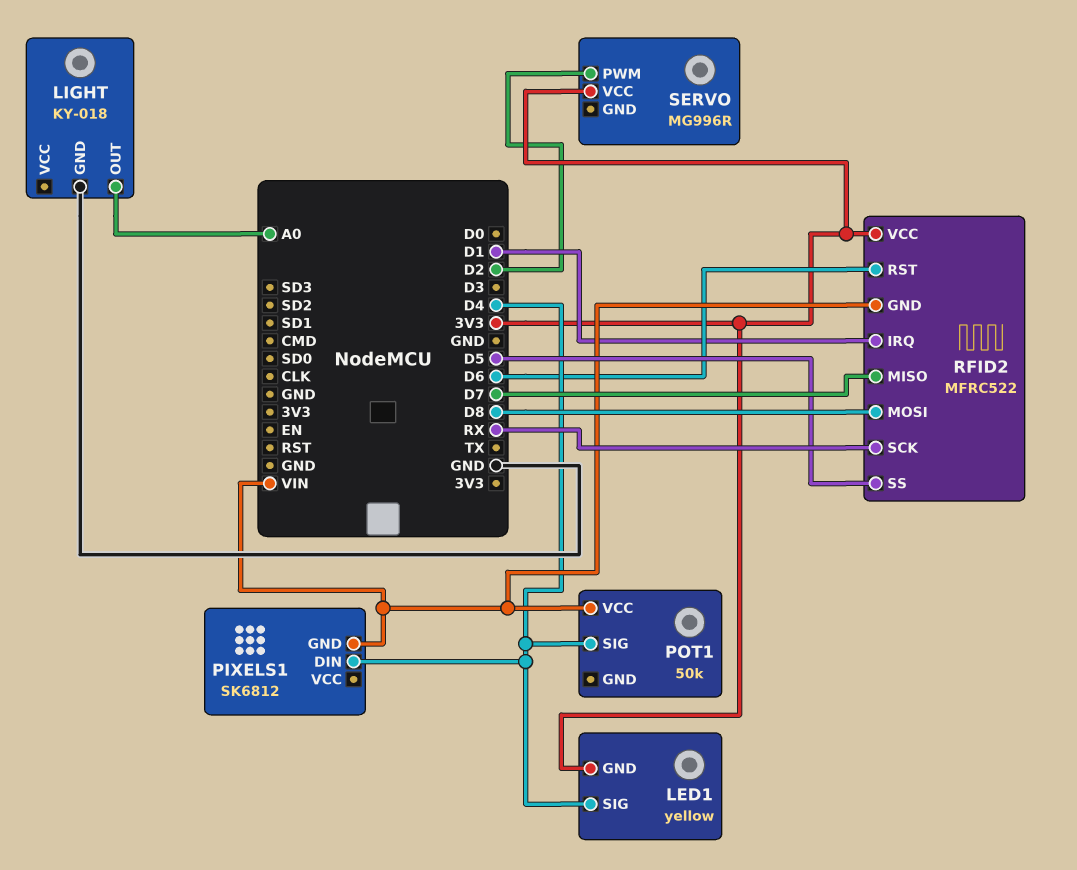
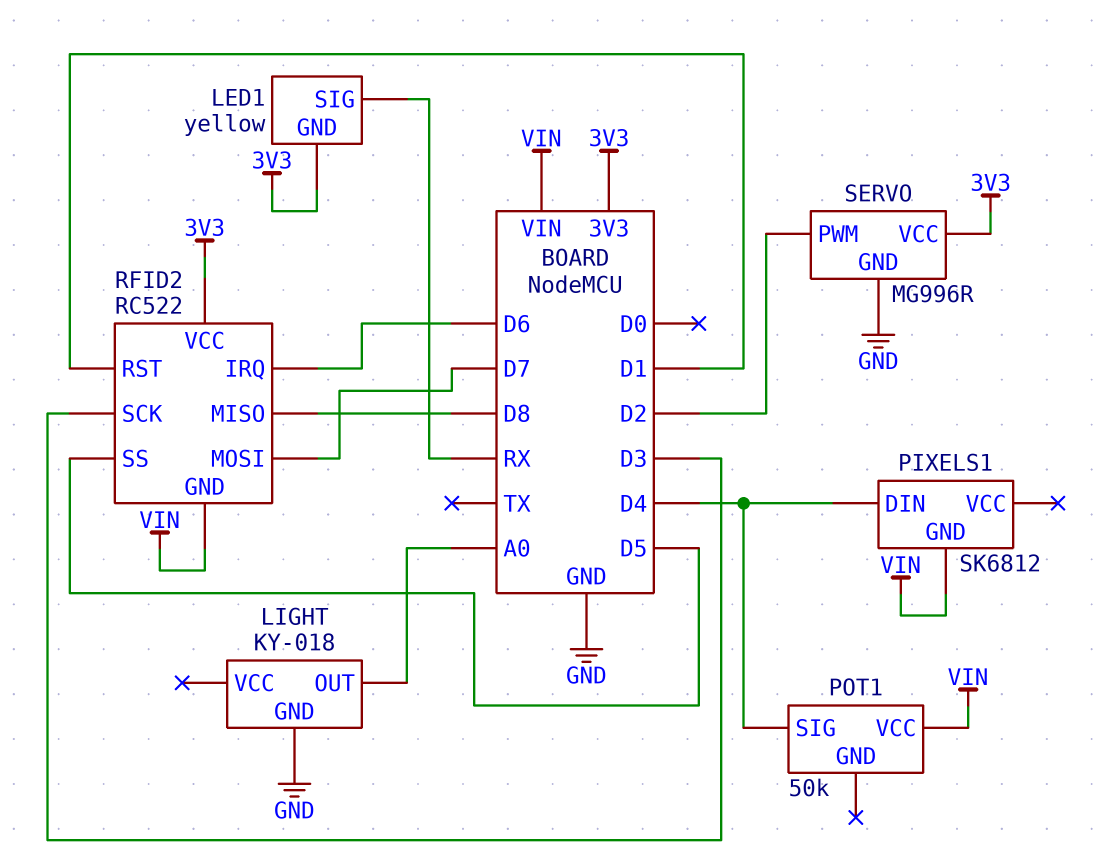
LED1 pin SIG: D4 -> RX
RFID2: MFRC522 -> RC522
RFID2 pin IRQ: D1 -> D6
RFID2 pin MISO: D7 -> D8
RFID2 pin MOSI: D8 -> D7
RFID2 pin RST: D6 -> D1
RFID2 pin SCK: RX -> D3
SERVO pin GND: none -> GND

